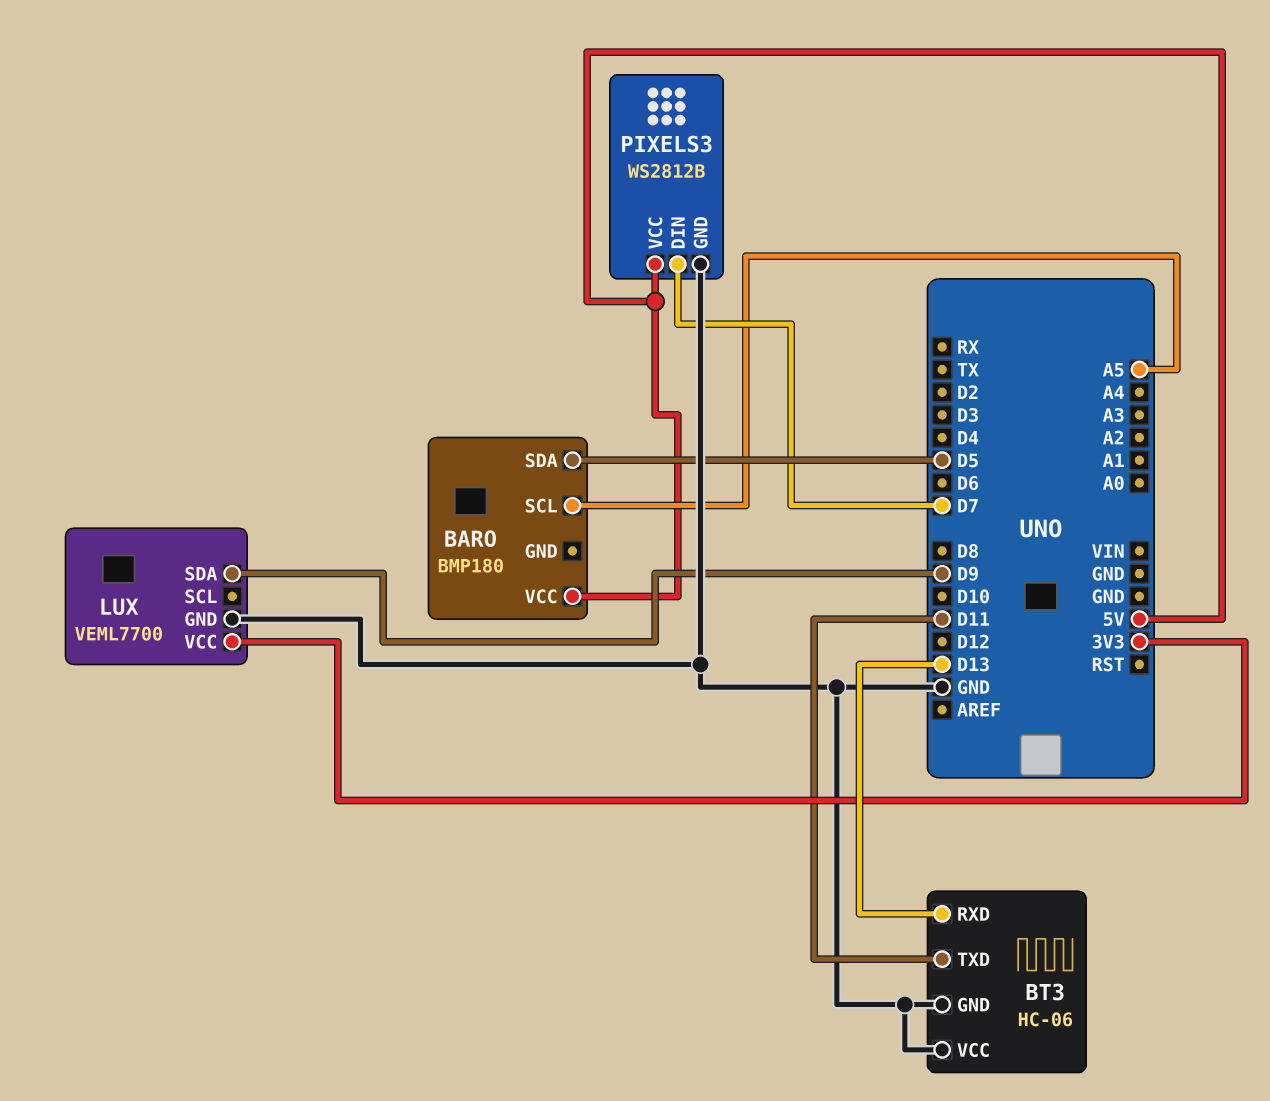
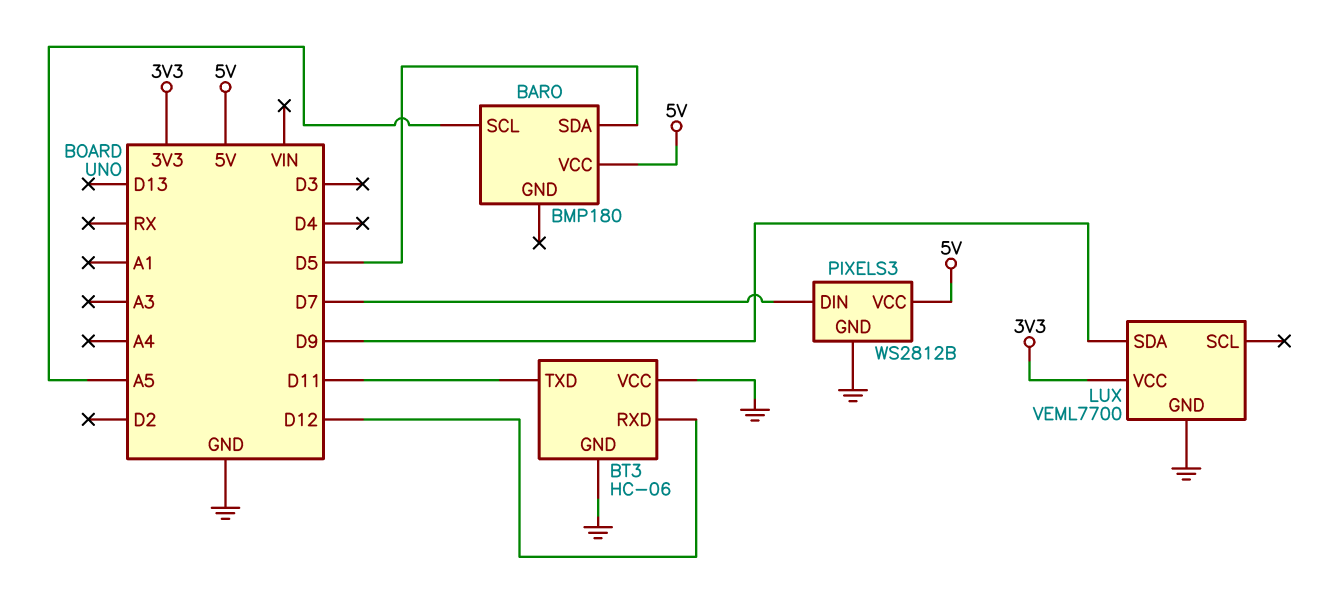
BT3 pin RXD: D13 -> D12

